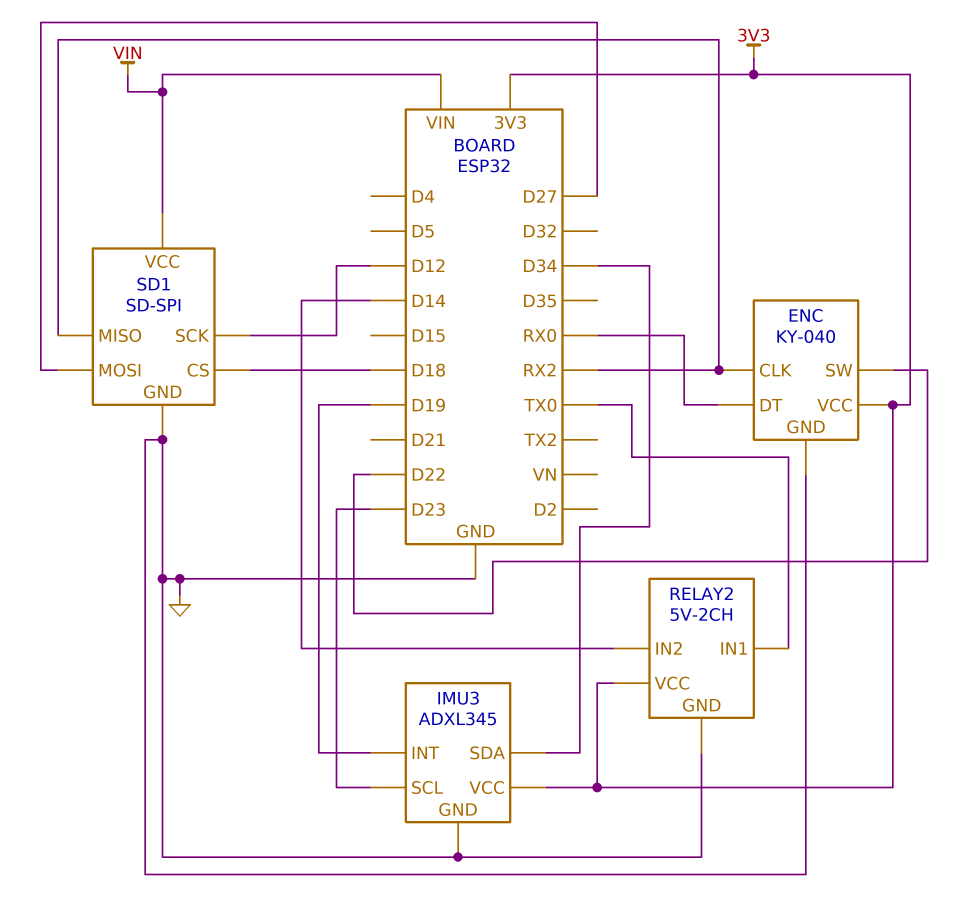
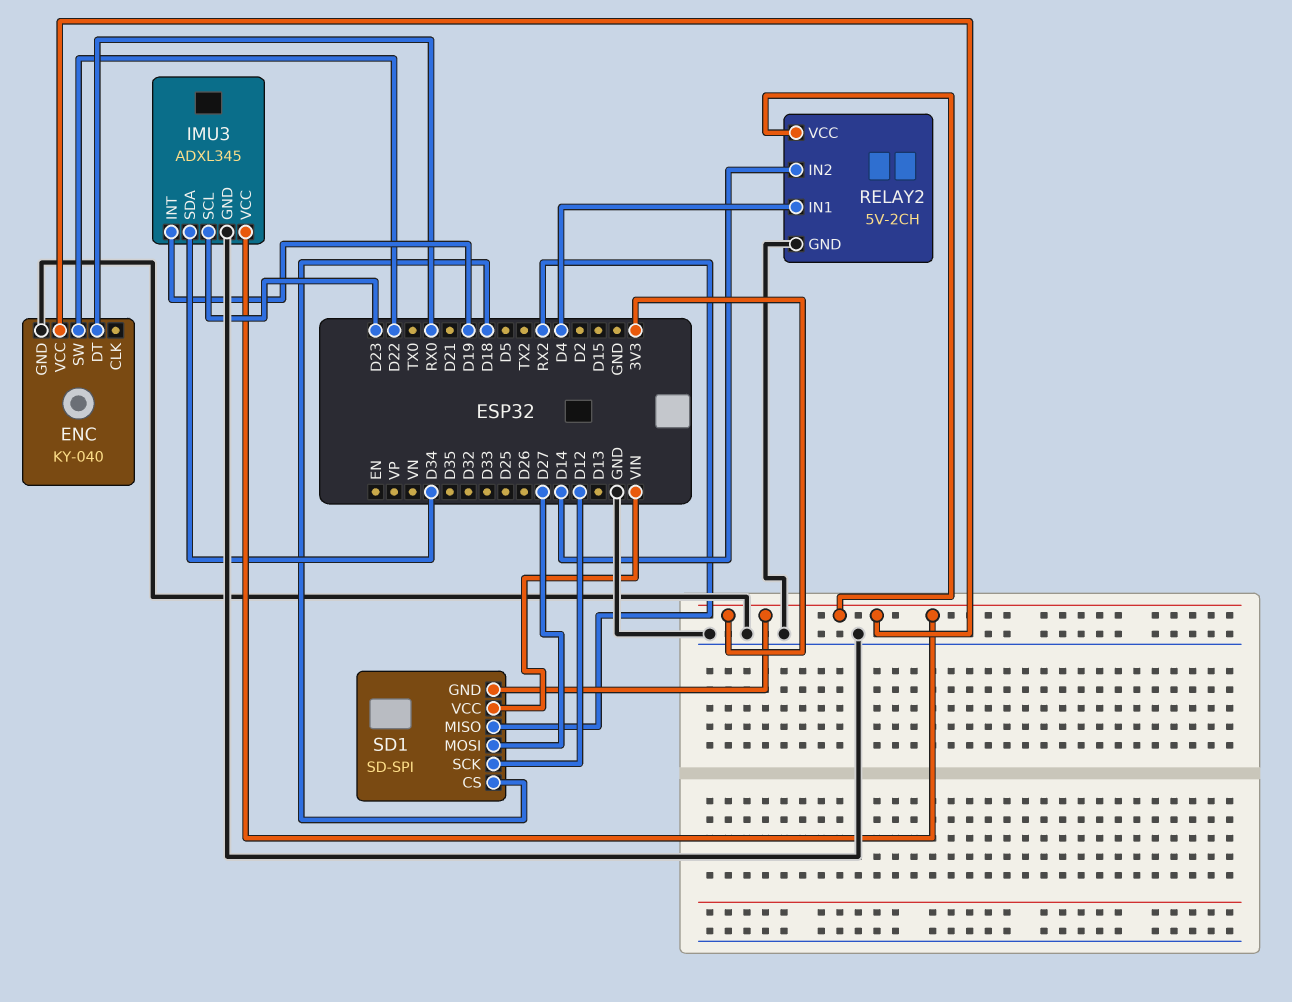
ENC pin CLK: RX2 -> none
RELAY2 pin IN1: TX0 -> D4
SD1 pin GND: GND -> 3V3

